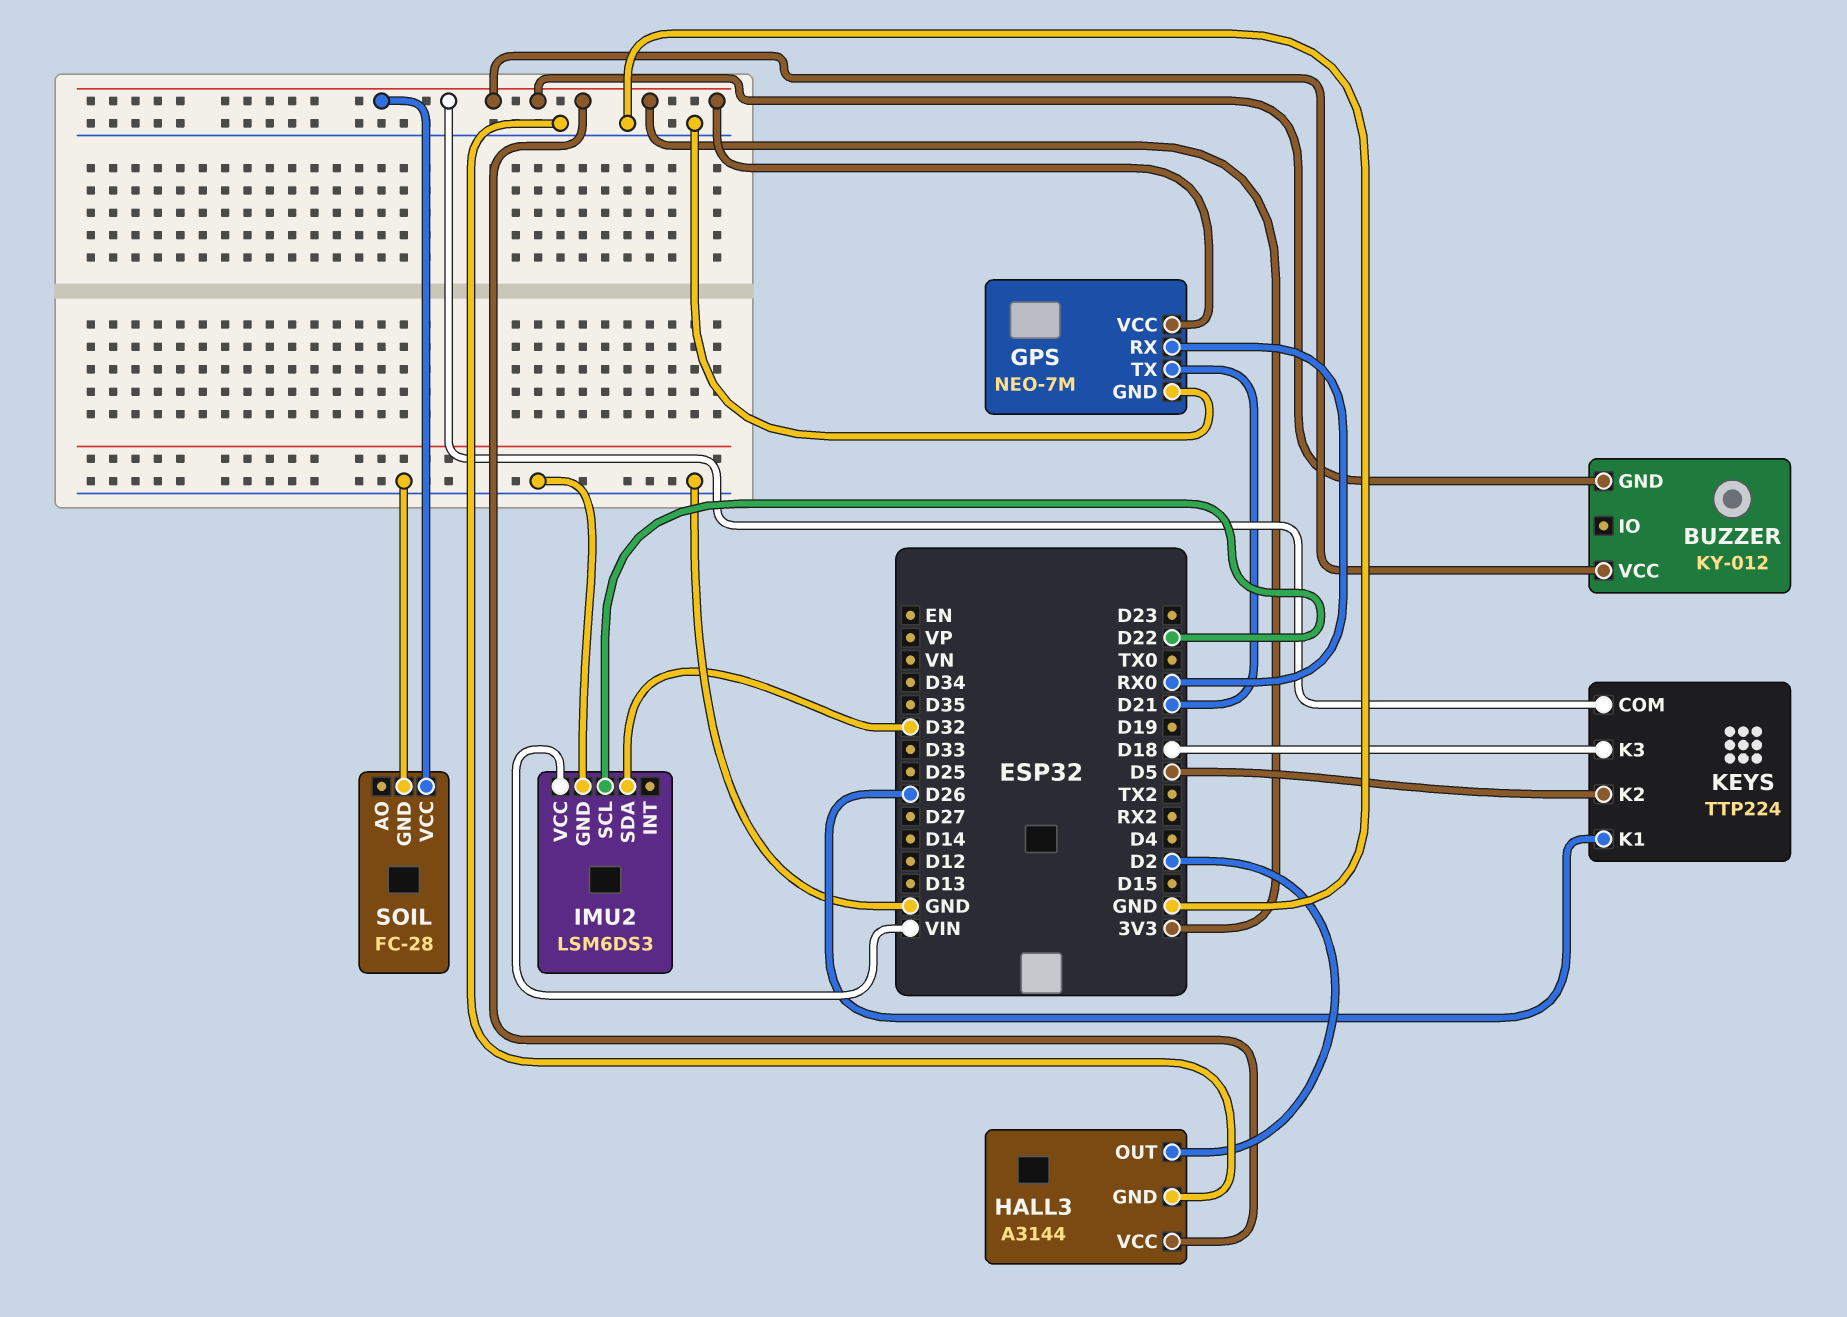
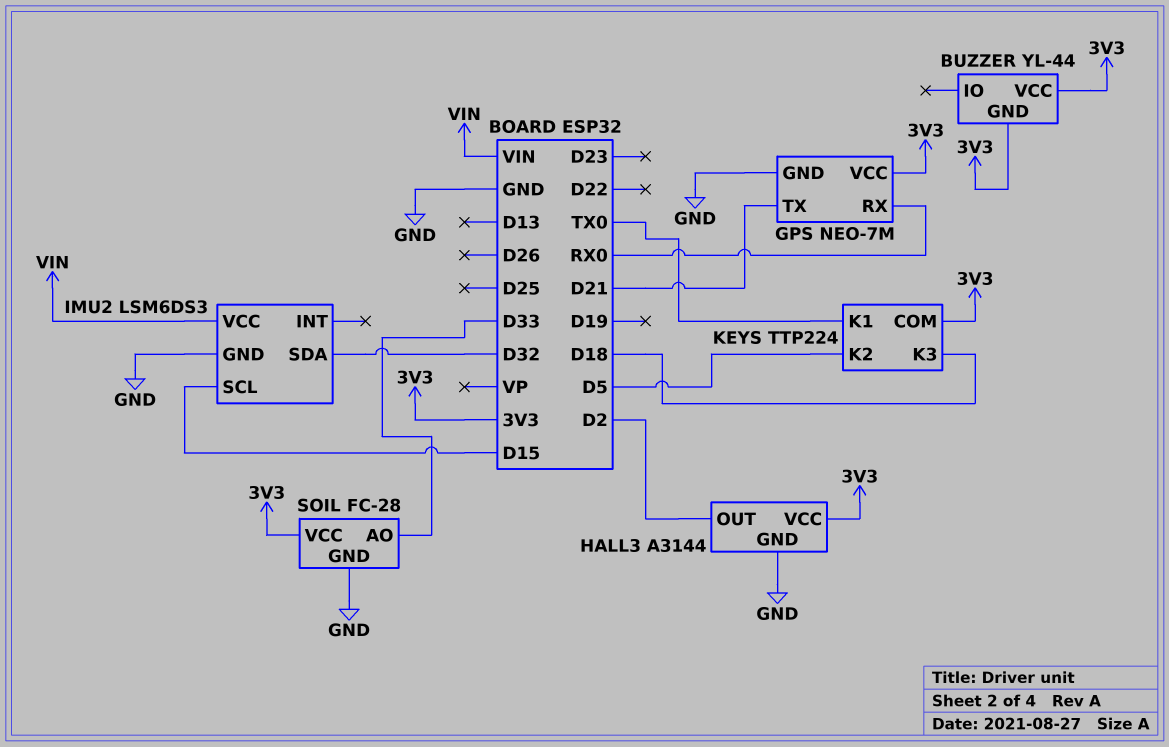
BUZZER: KY-012 -> YL-44
IMU2 pin SCL: D22 -> D15
KEYS pin K1: D26 -> TX0
SOIL pin AO: none -> D33

